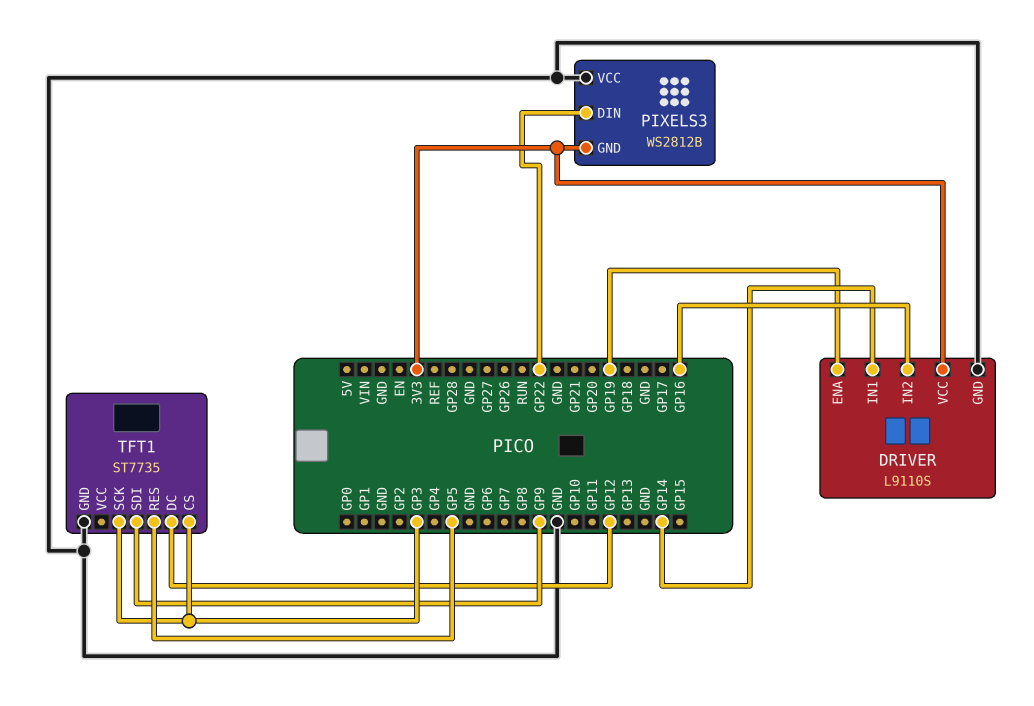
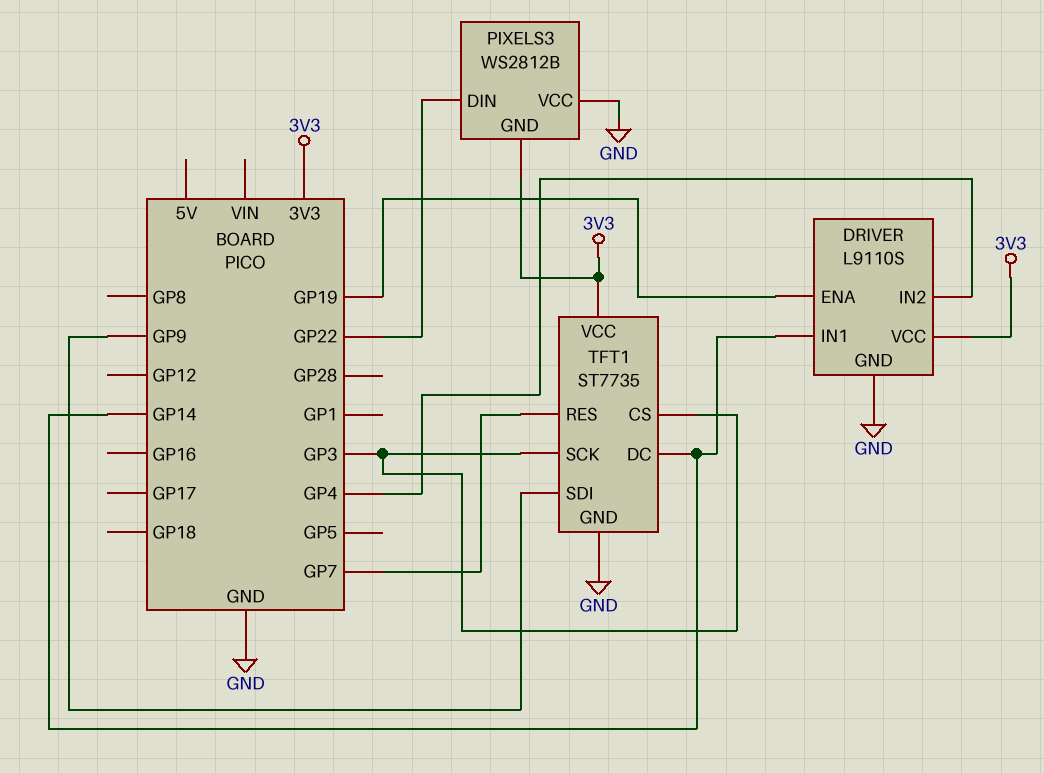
DRIVER pin IN2: GP16 -> GP4
TFT1 pin DC: GP12 -> GP14
TFT1 pin RES: GP5 -> GP7
TFT1 pin VCC: none -> 3V3

